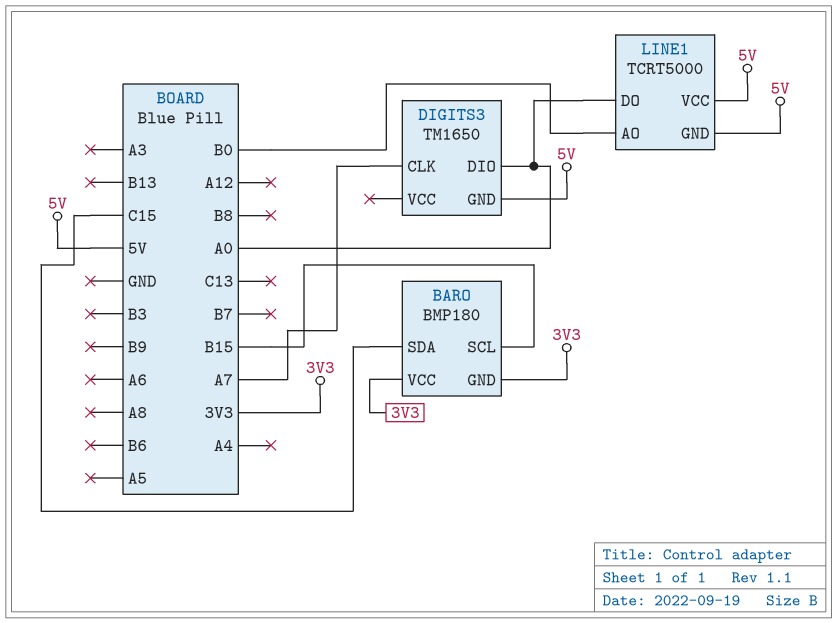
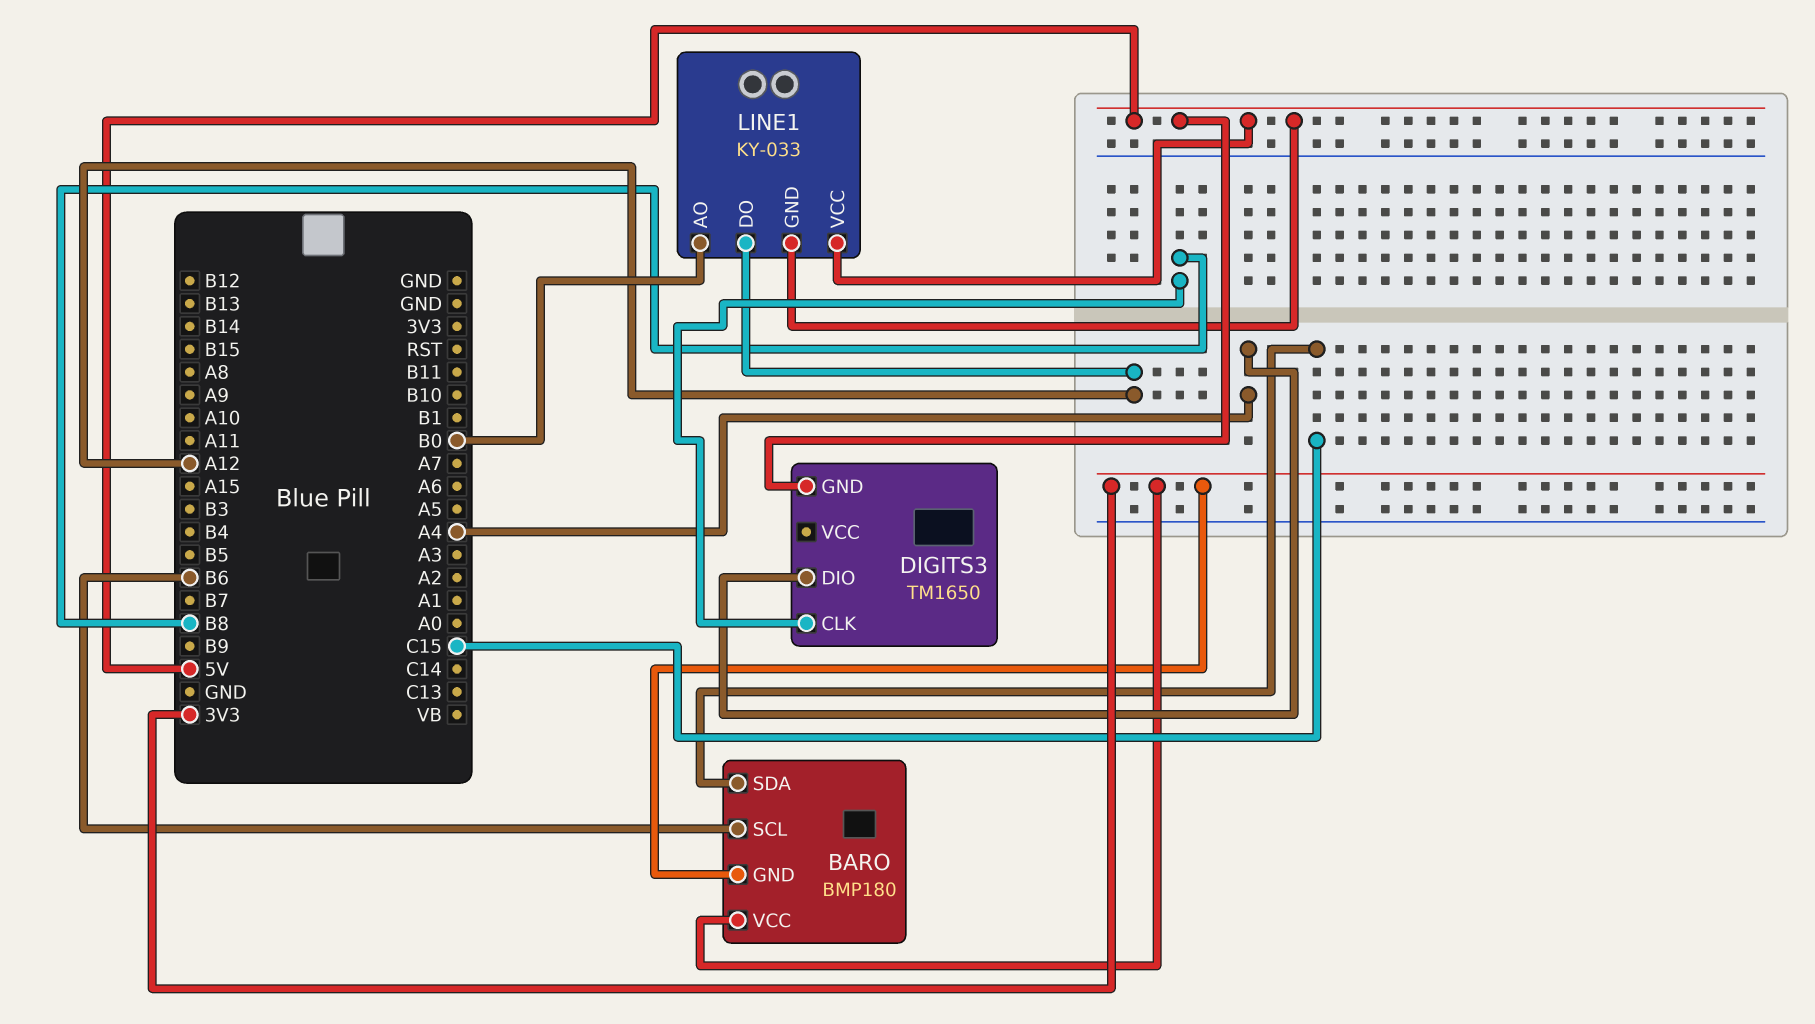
BARO pin SCL: B15 -> B6
DIGITS3 pin CLK: A7 -> B8
DIGITS3 pin DIO: A0 -> A4
LINE1: TCRT5000 -> KY-033
LINE1 pin DO: A0 -> A12

